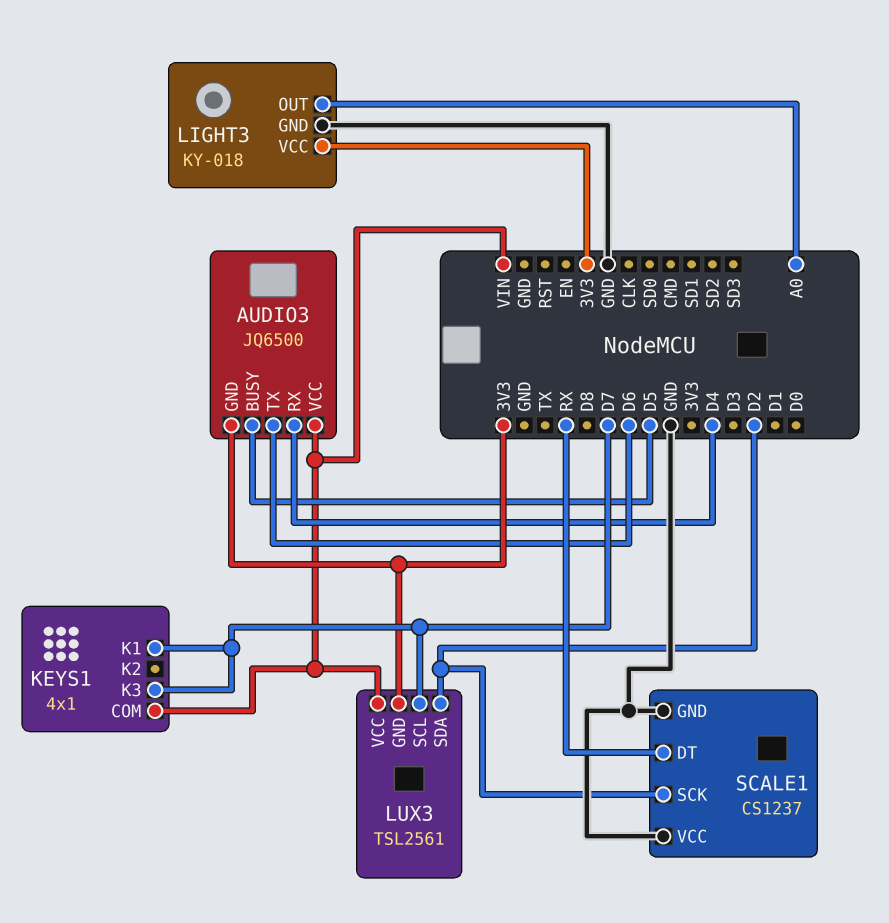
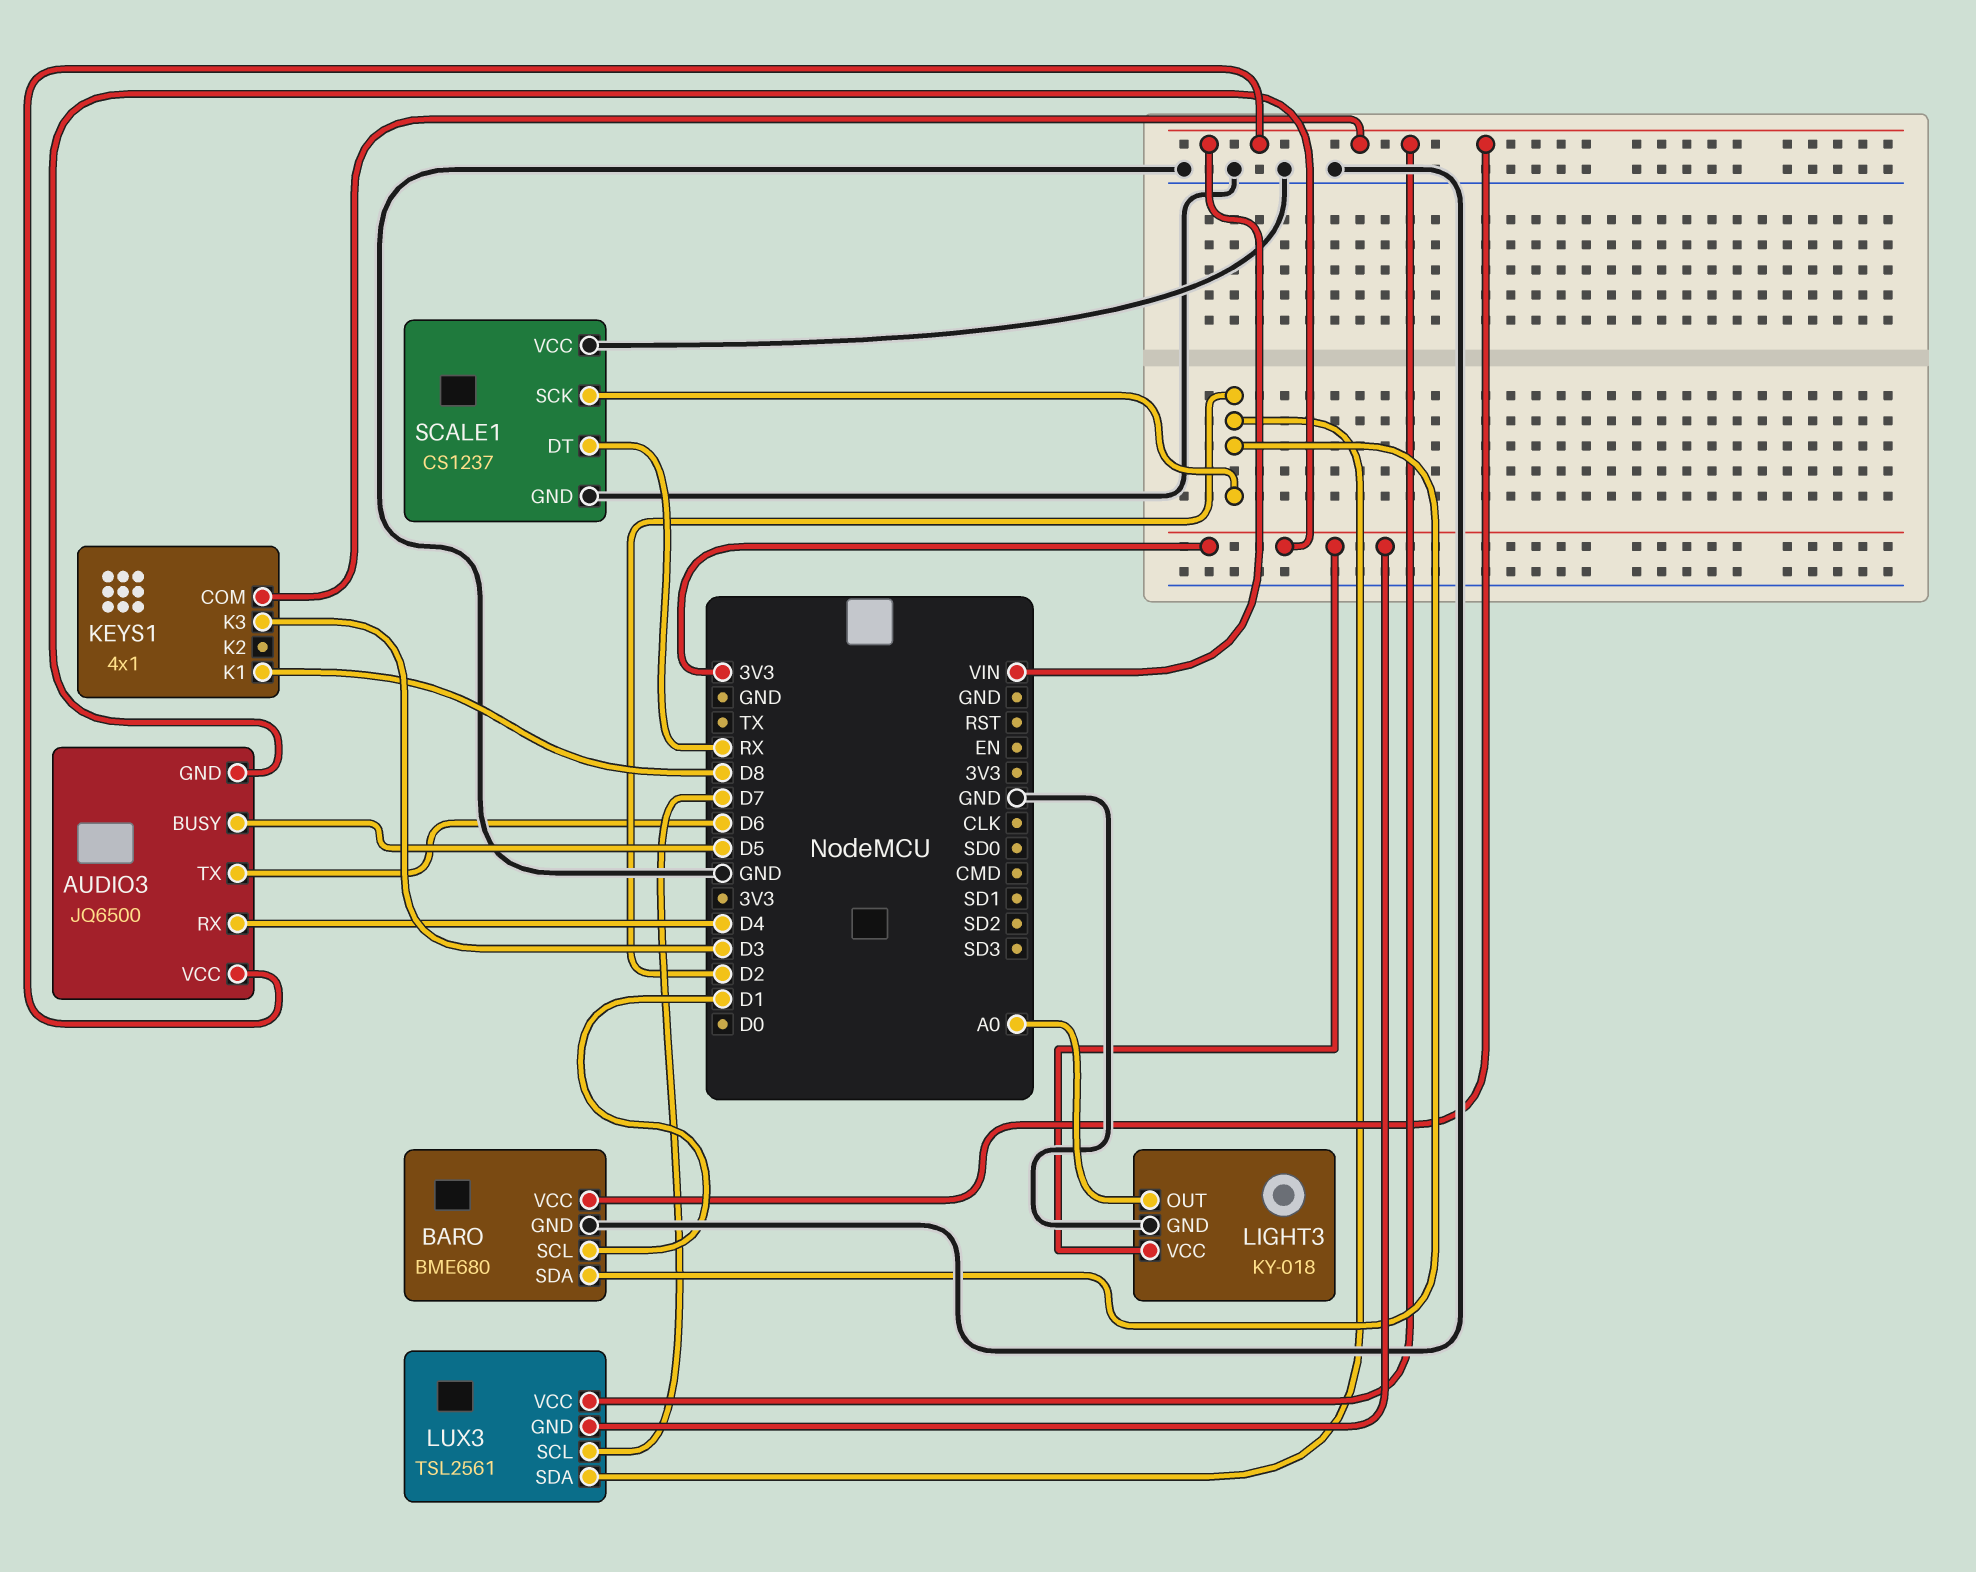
BARO: none -> BME680
BARO pin GND: none -> GND
BARO pin SCL: none -> D1
BARO pin SDA: none -> D2
BARO pin VCC: none -> VIN
KEYS1 pin K1: D7 -> D8
KEYS1 pin K3: D7 -> D3

